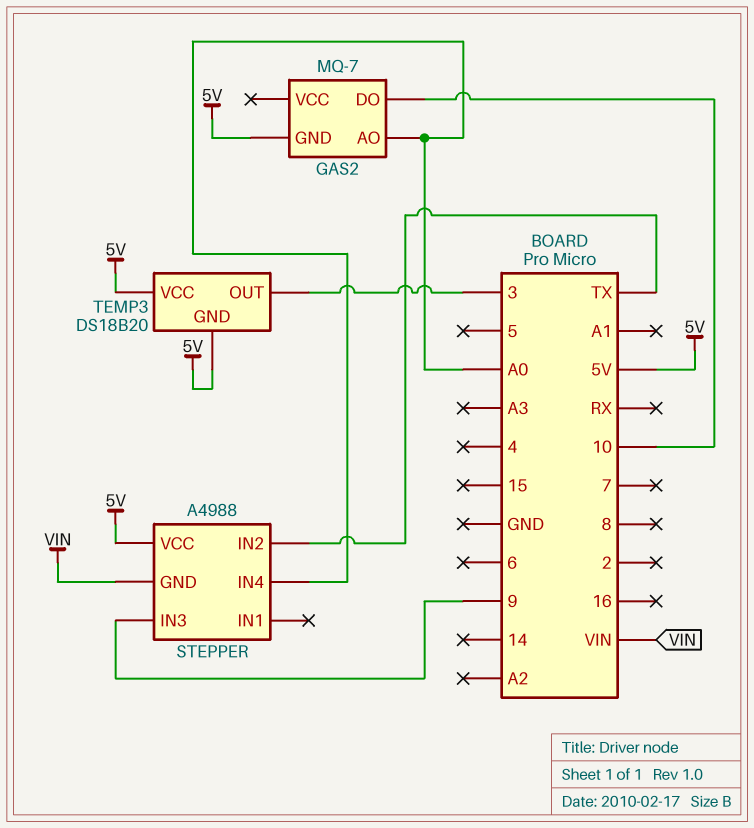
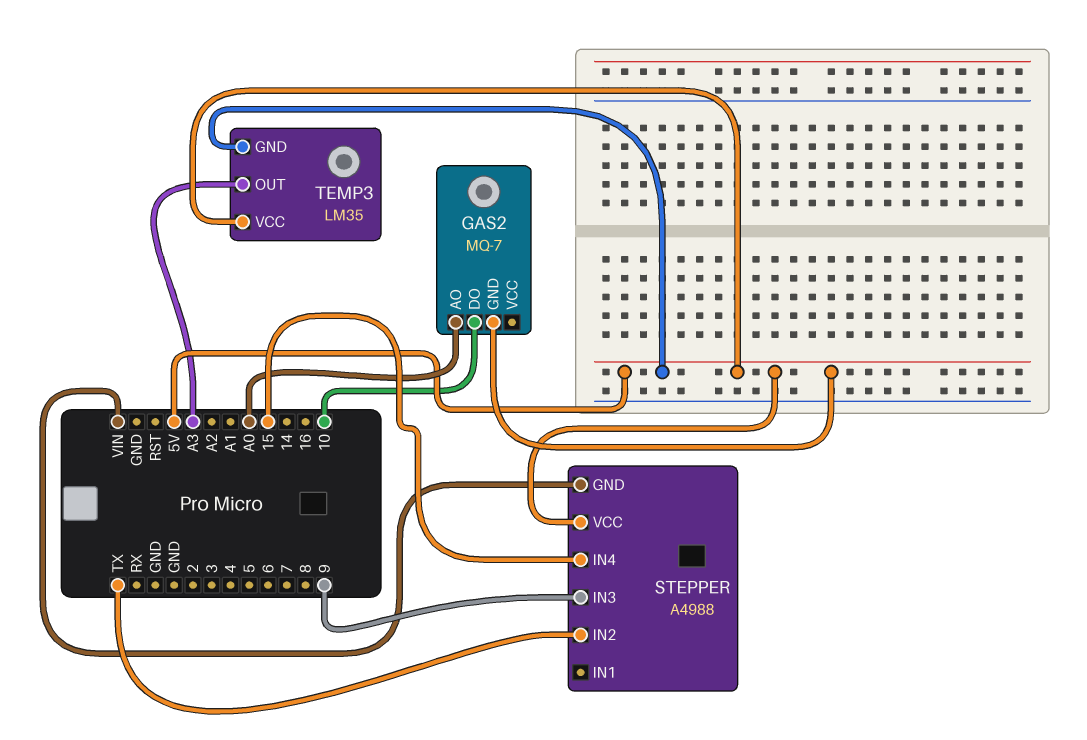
STEPPER pin IN4: A0 -> 15
TEMP3: DS18B20 -> LM35
TEMP3 pin OUT: 3 -> A3

